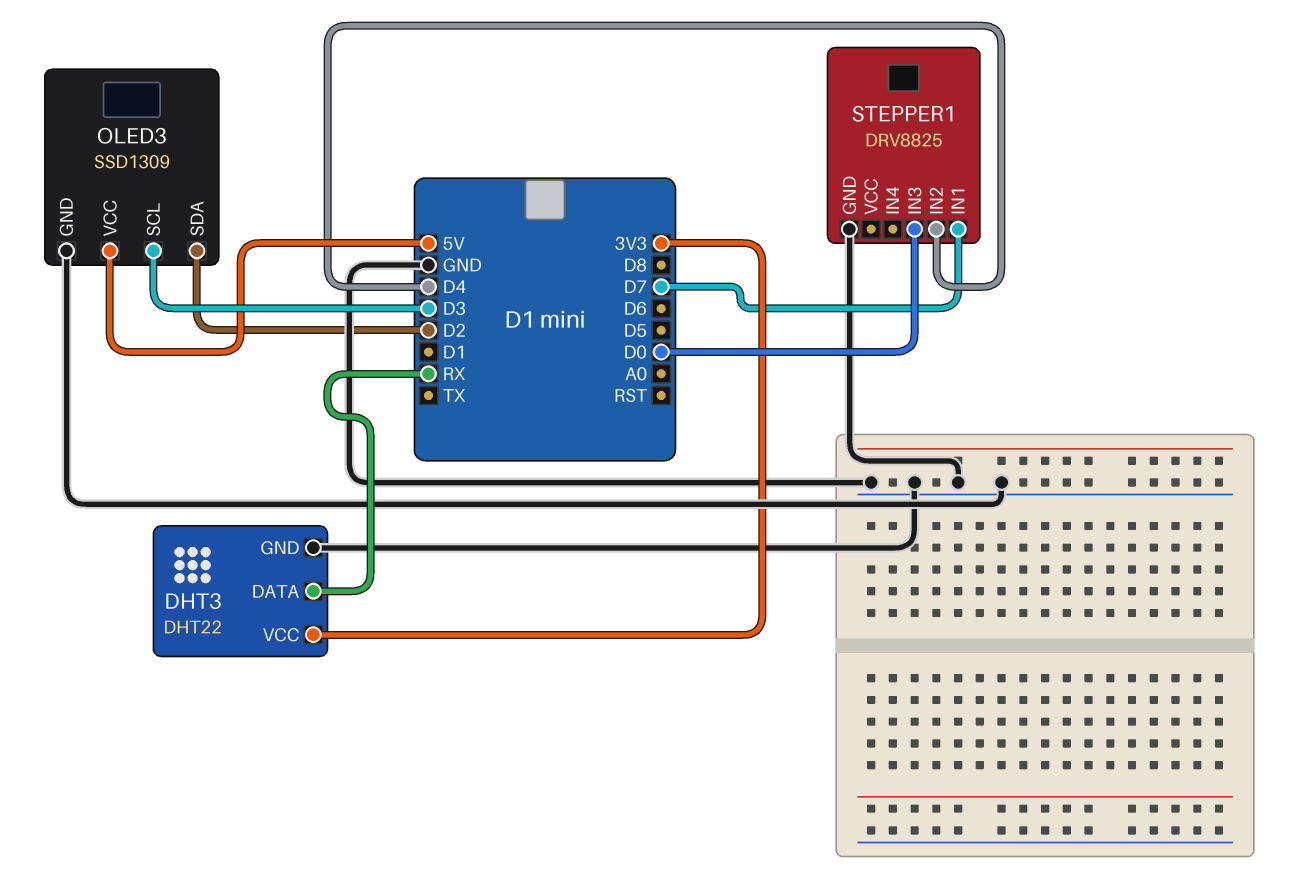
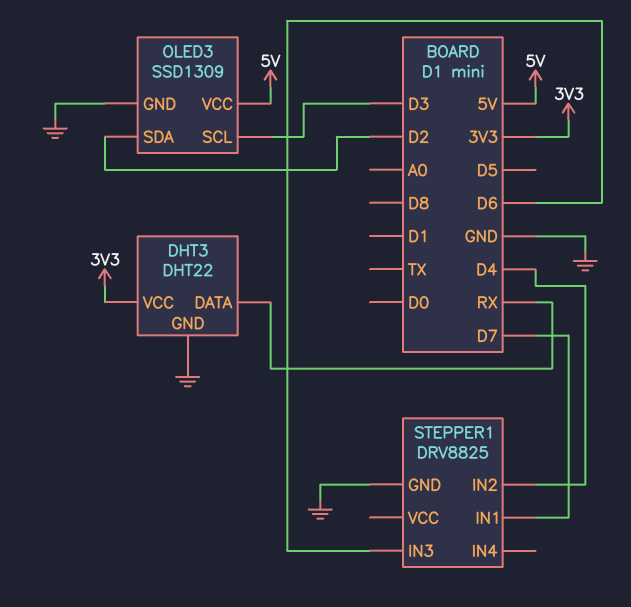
STEPPER1 pin IN3: D0 -> D6

